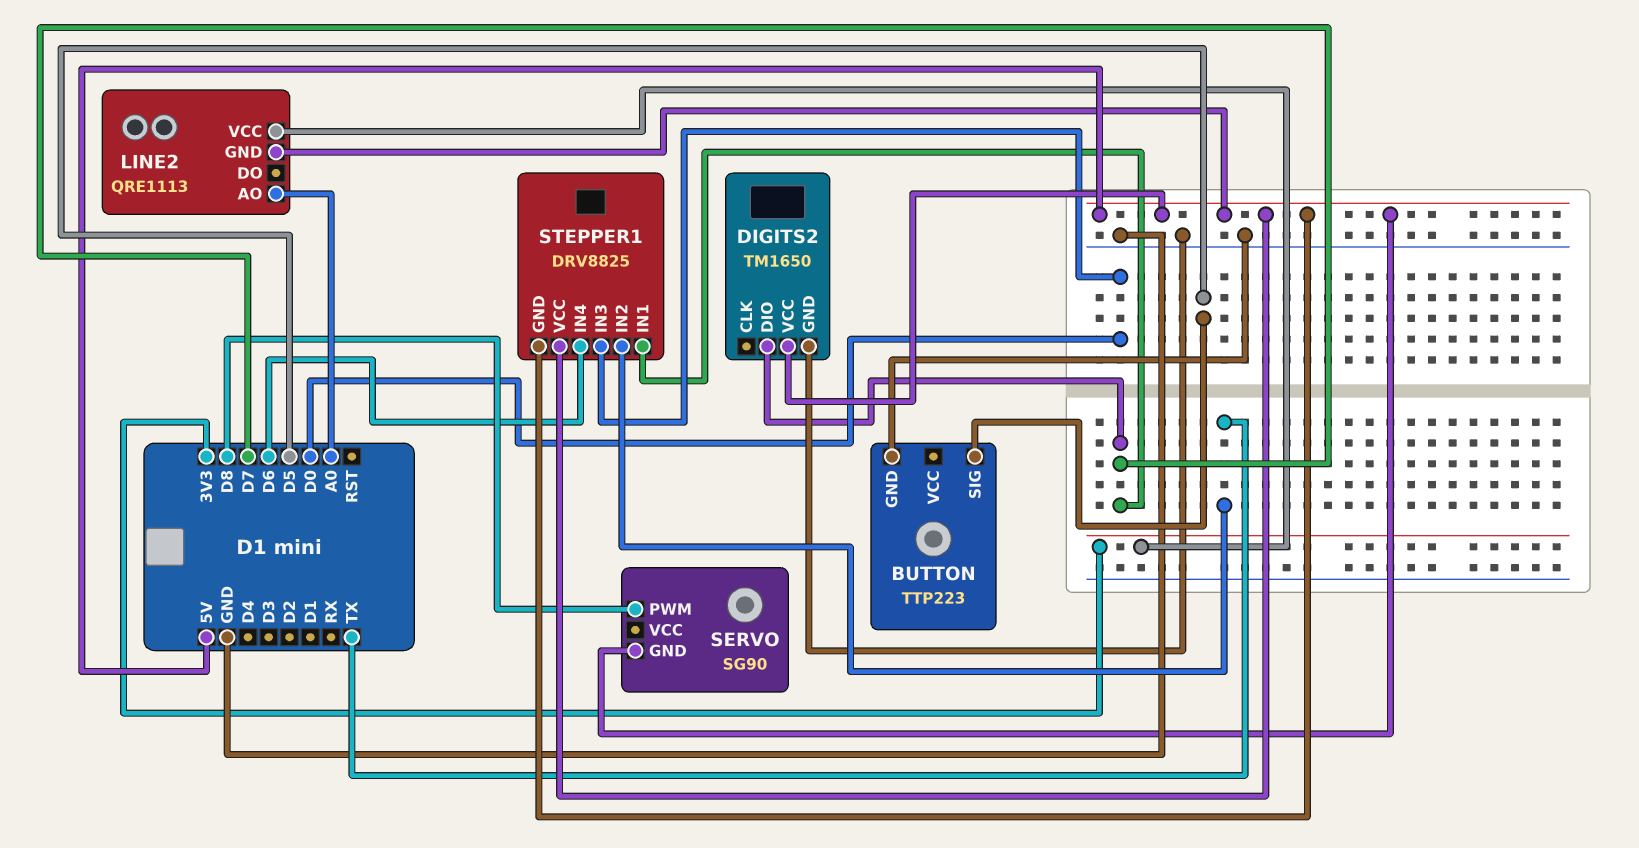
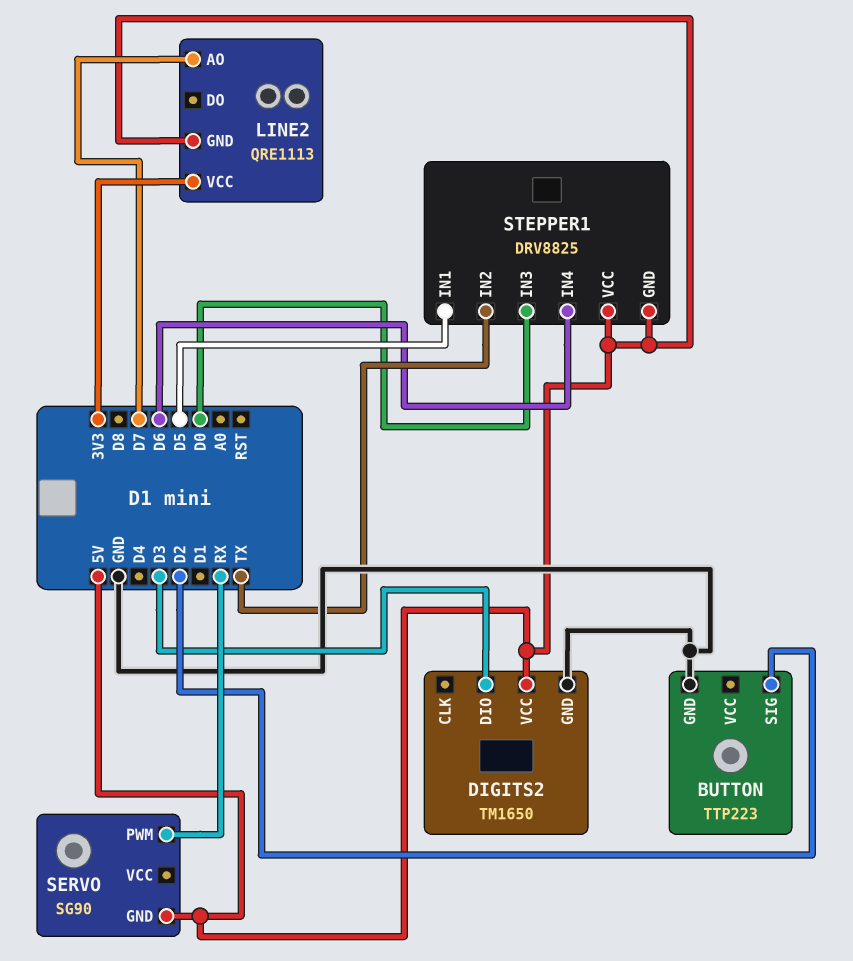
BUTTON pin SIG: D5 -> D2
DIGITS2 pin DIO: D7 -> D3
LINE2 pin AO: A0 -> D7
SERVO pin PWM: D8 -> RX
STEPPER1 pin IN1: D7 -> D5

